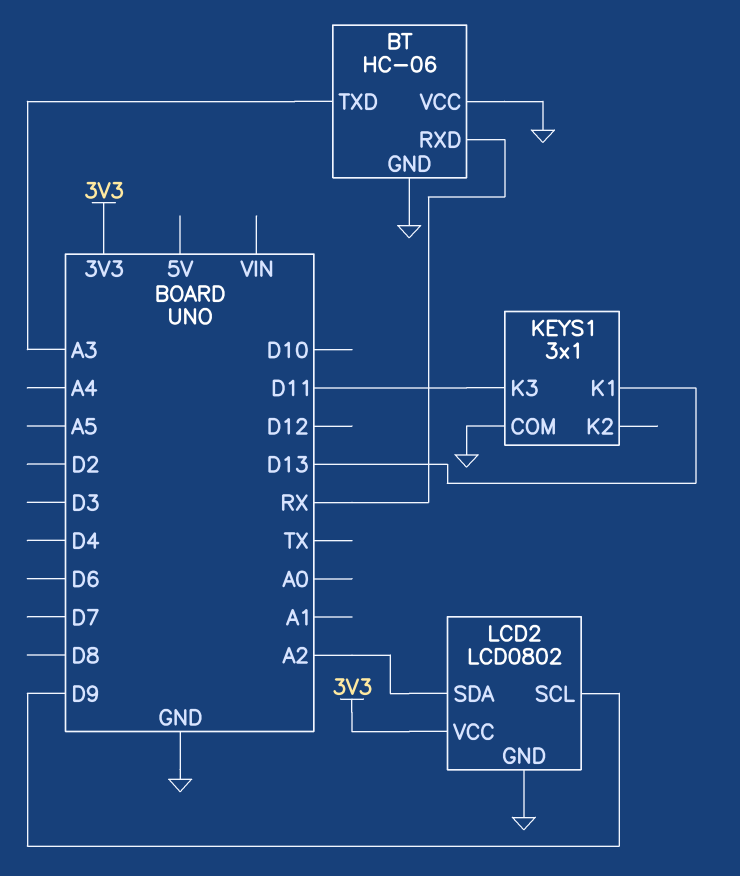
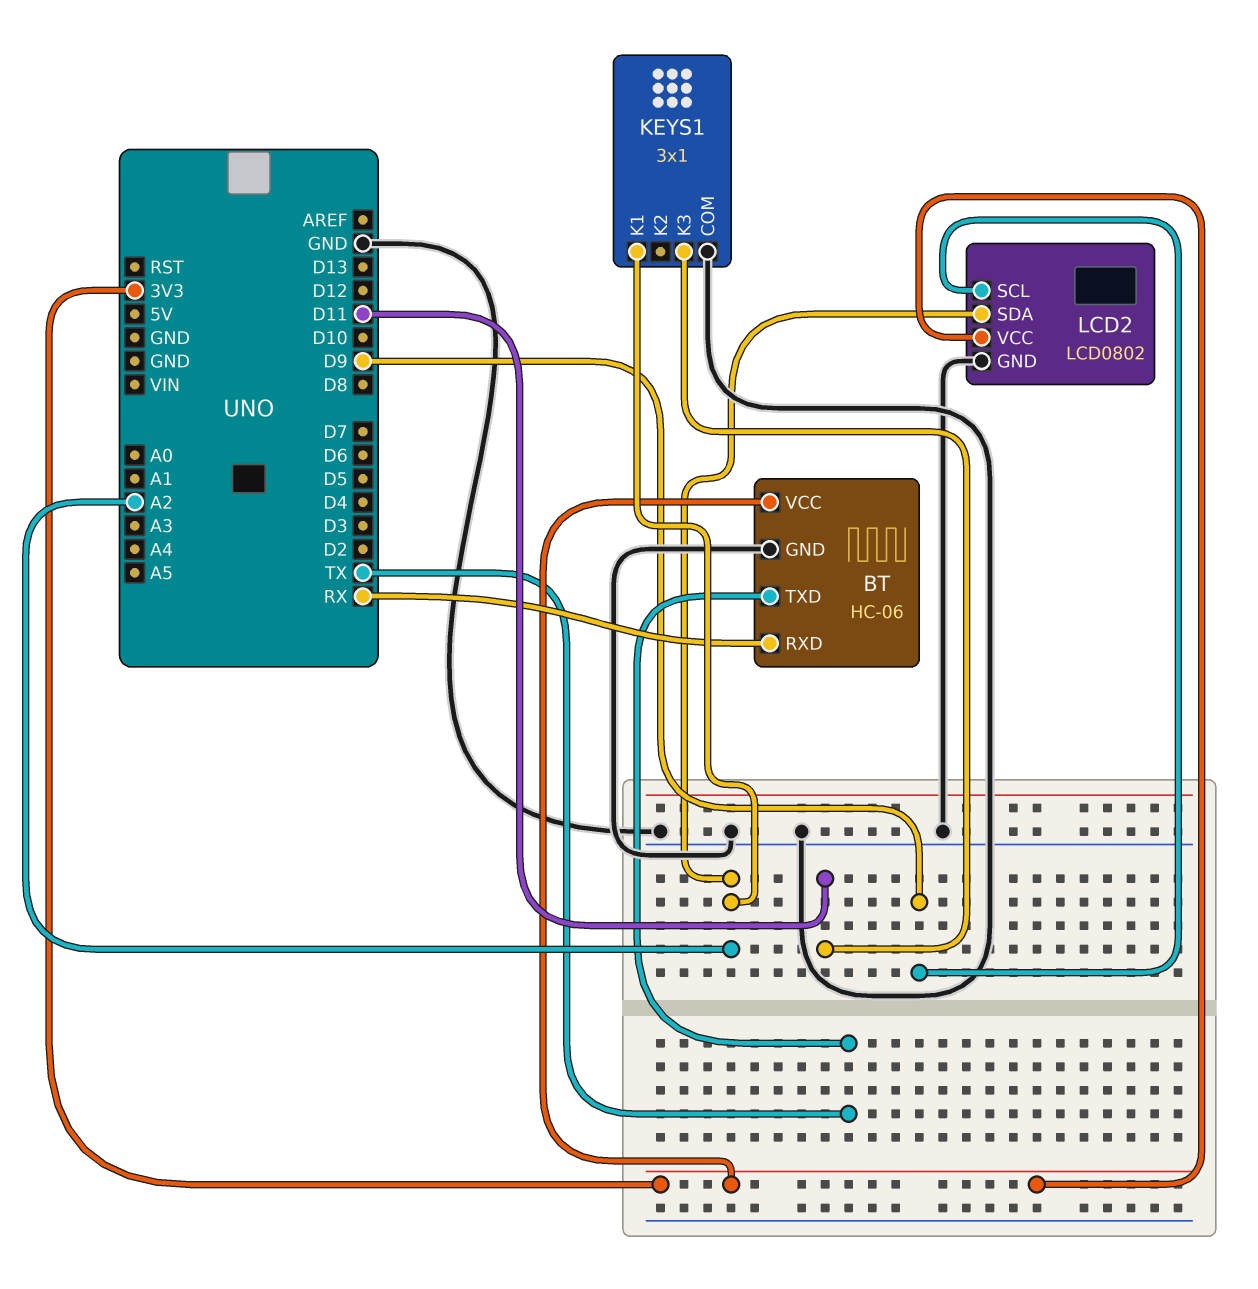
BT pin TXD: A3 -> TX
BT pin VCC: GND -> 3V3
KEYS1 pin K1: D13 -> A2

